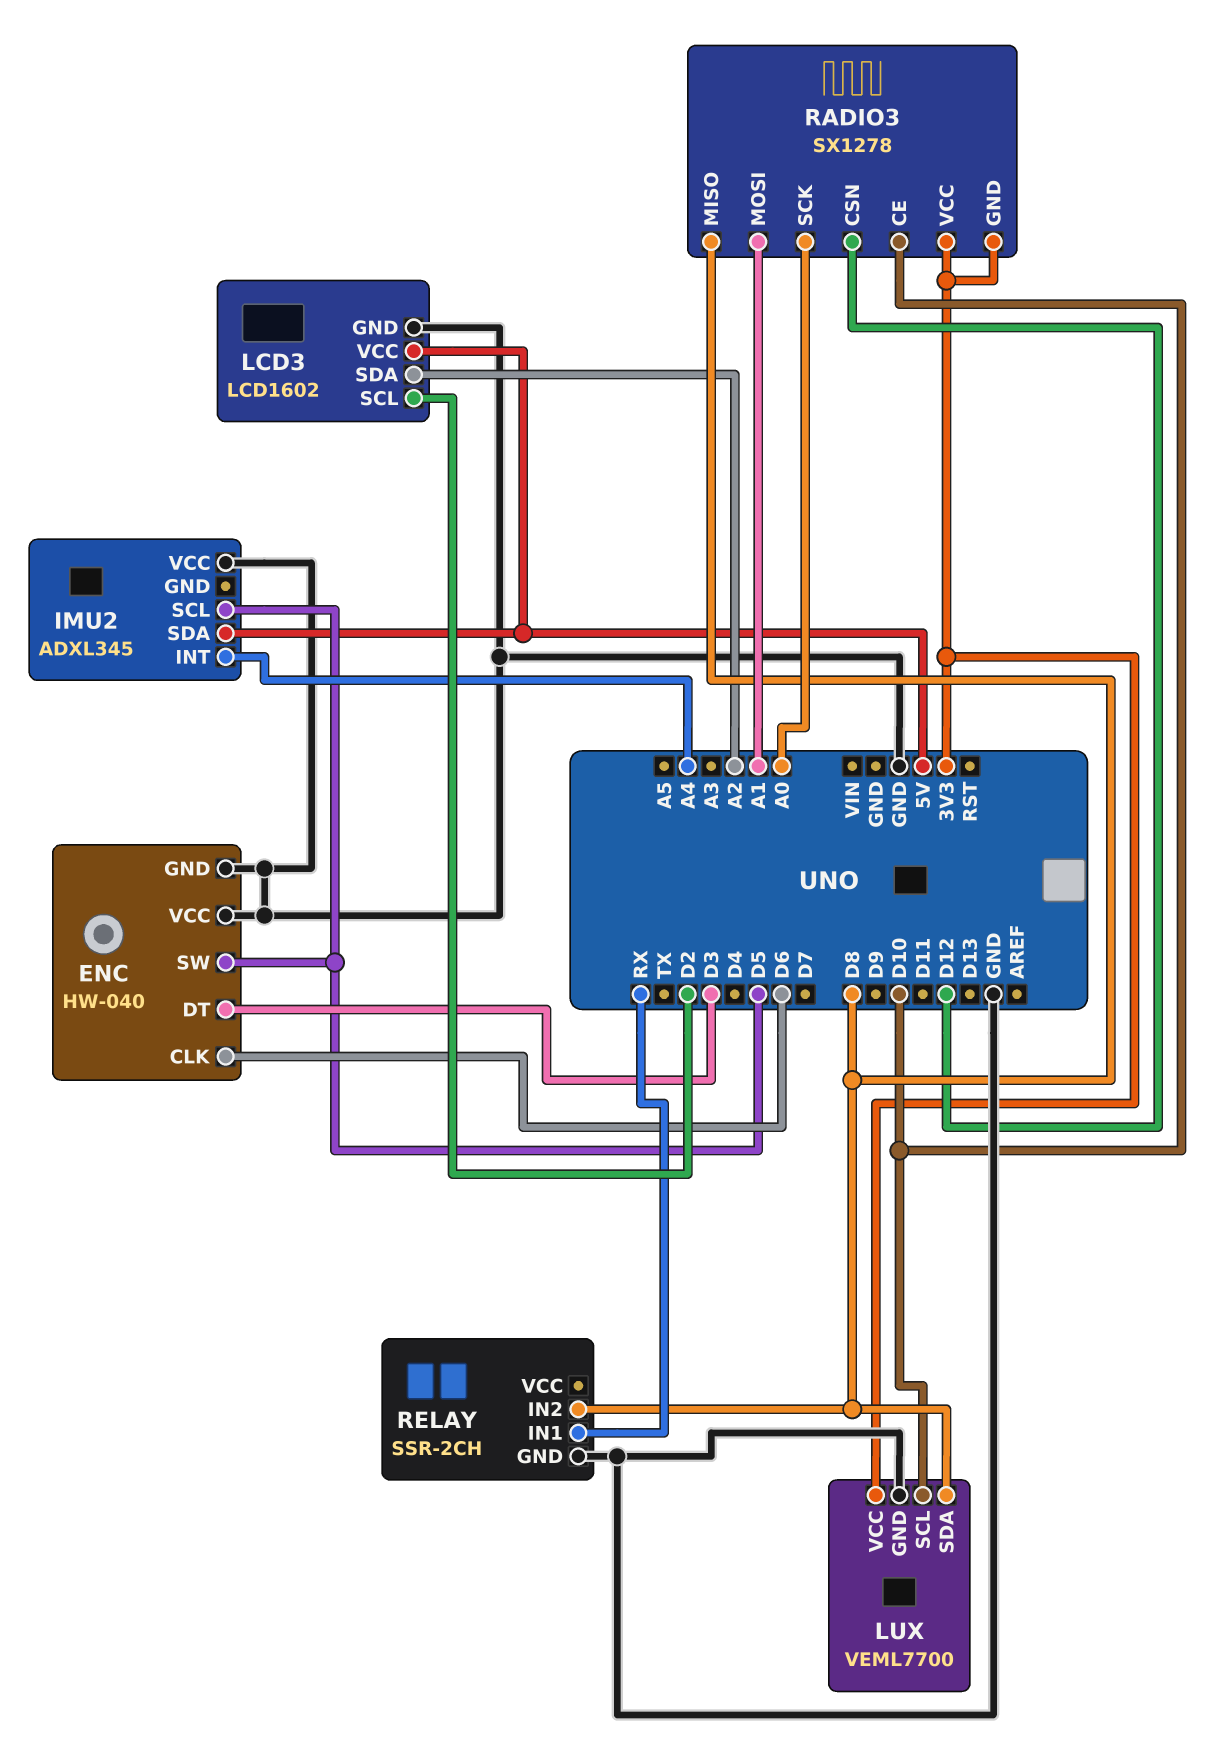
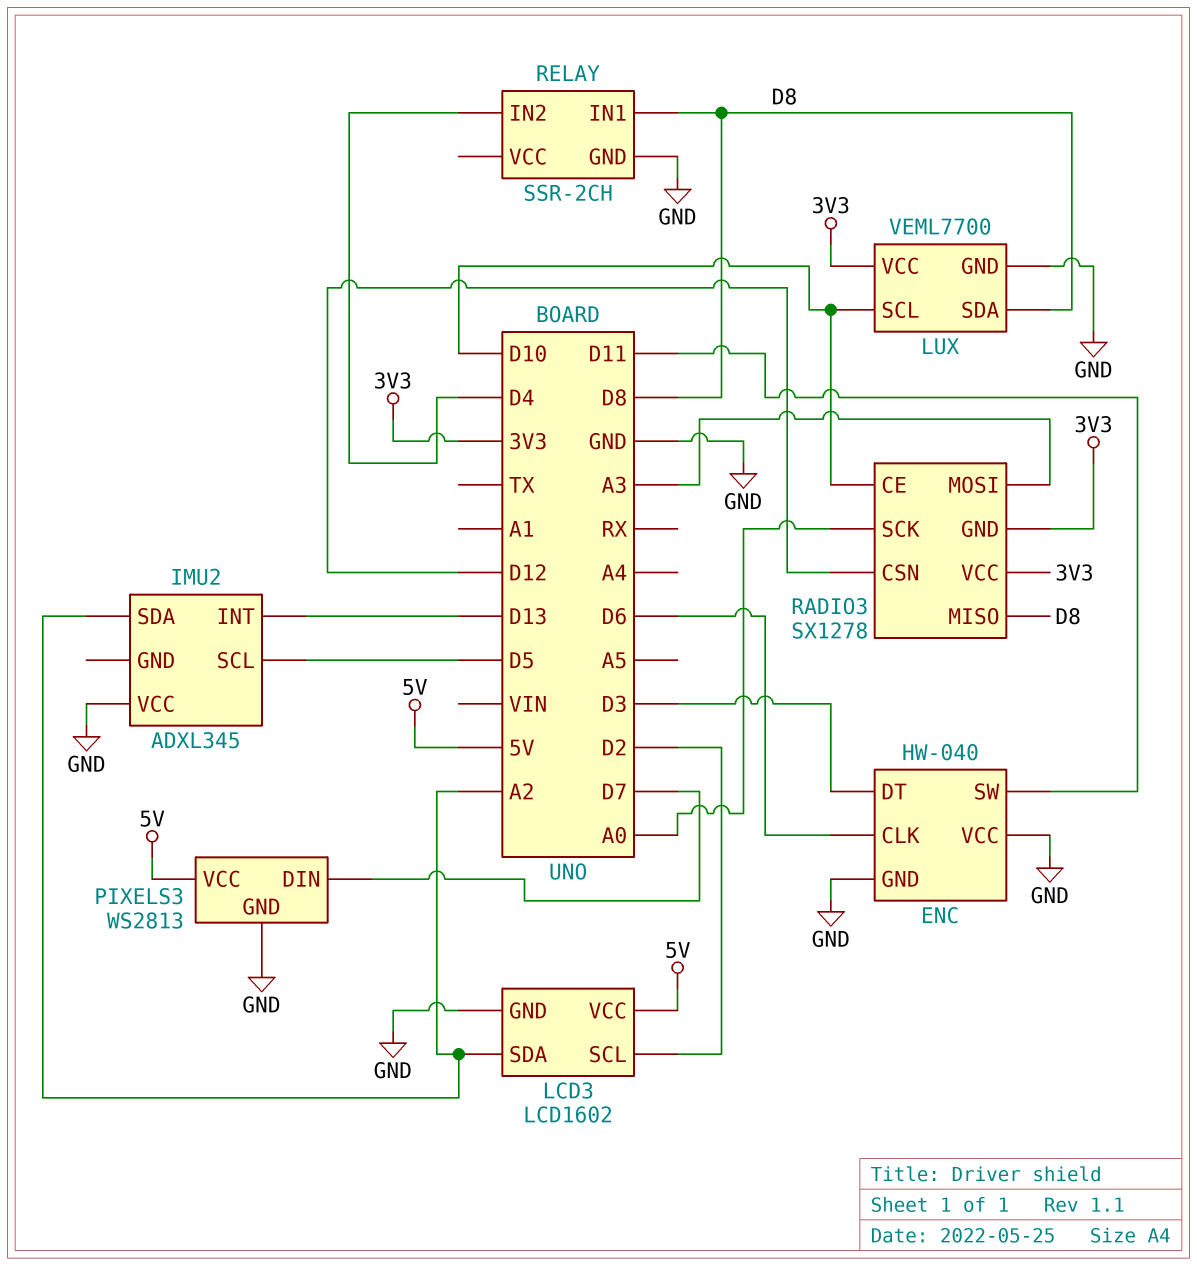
ENC pin SW: D5 -> D11
IMU2 pin INT: A4 -> D13
IMU2 pin SDA: 5V -> A2
PIXELS3: none -> WS2813
PIXELS3 pin DIN: none -> D7
PIXELS3 pin GND: none -> GND
PIXELS3 pin VCC: none -> 5V
RADIO3 pin MOSI: A1 -> A3
RELAY pin IN1: RX -> D8
RELAY pin IN2: D8 -> D4

